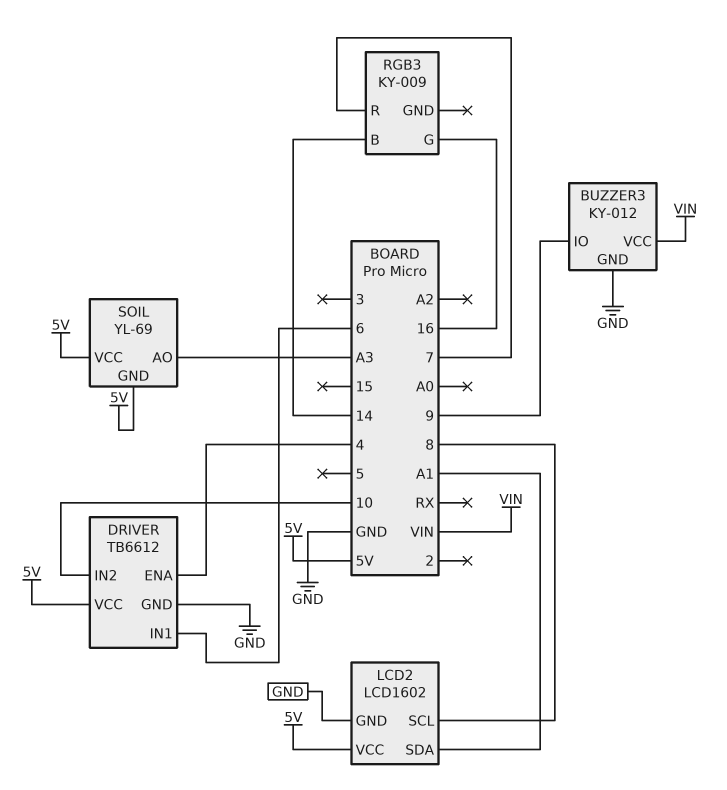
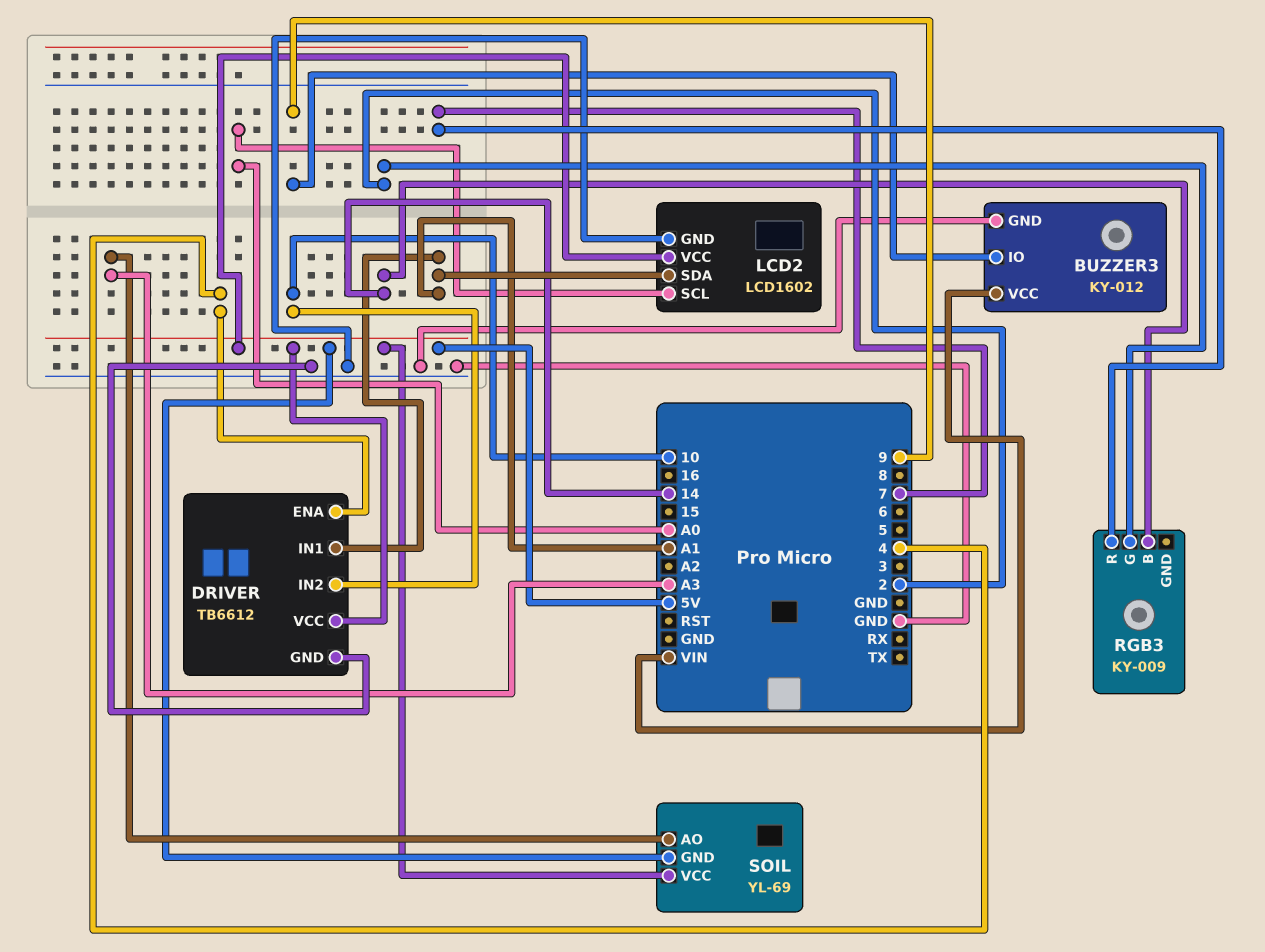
DRIVER pin IN1: 6 -> A1
LCD2 pin SCL: 8 -> A0
RGB3 pin G: 16 -> 2

